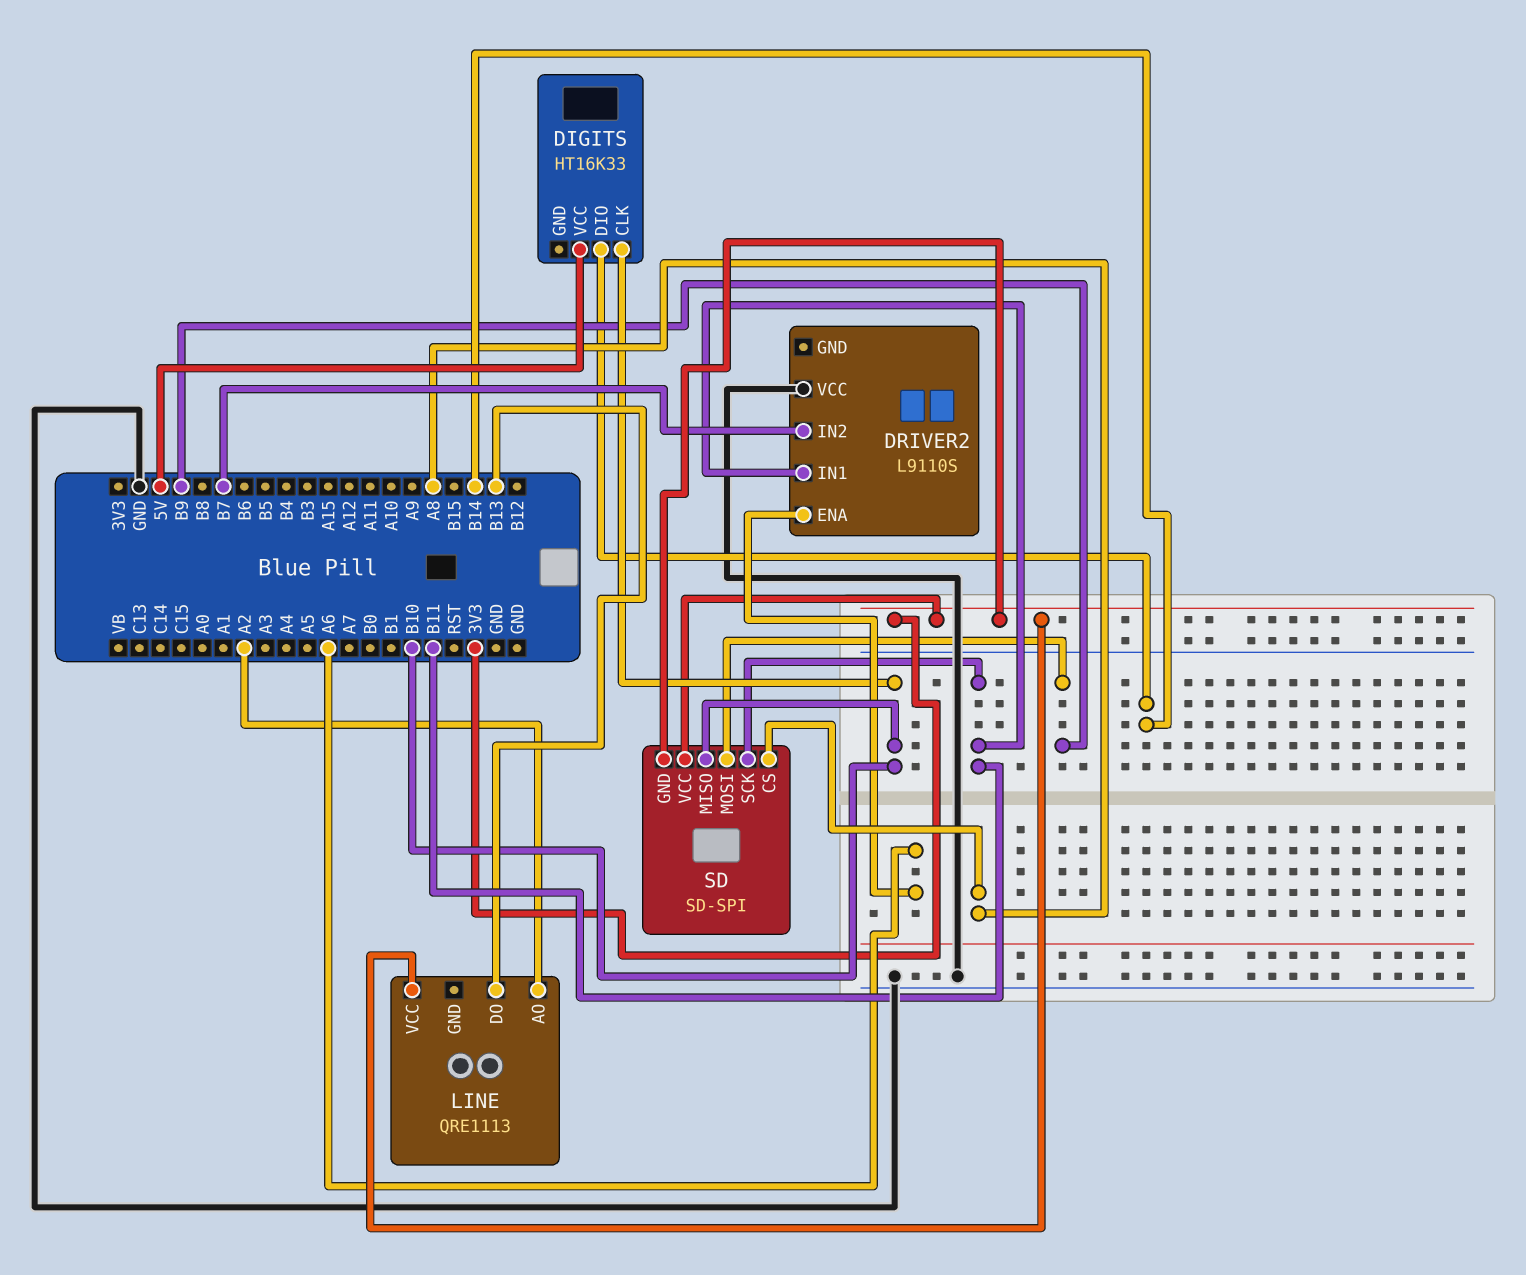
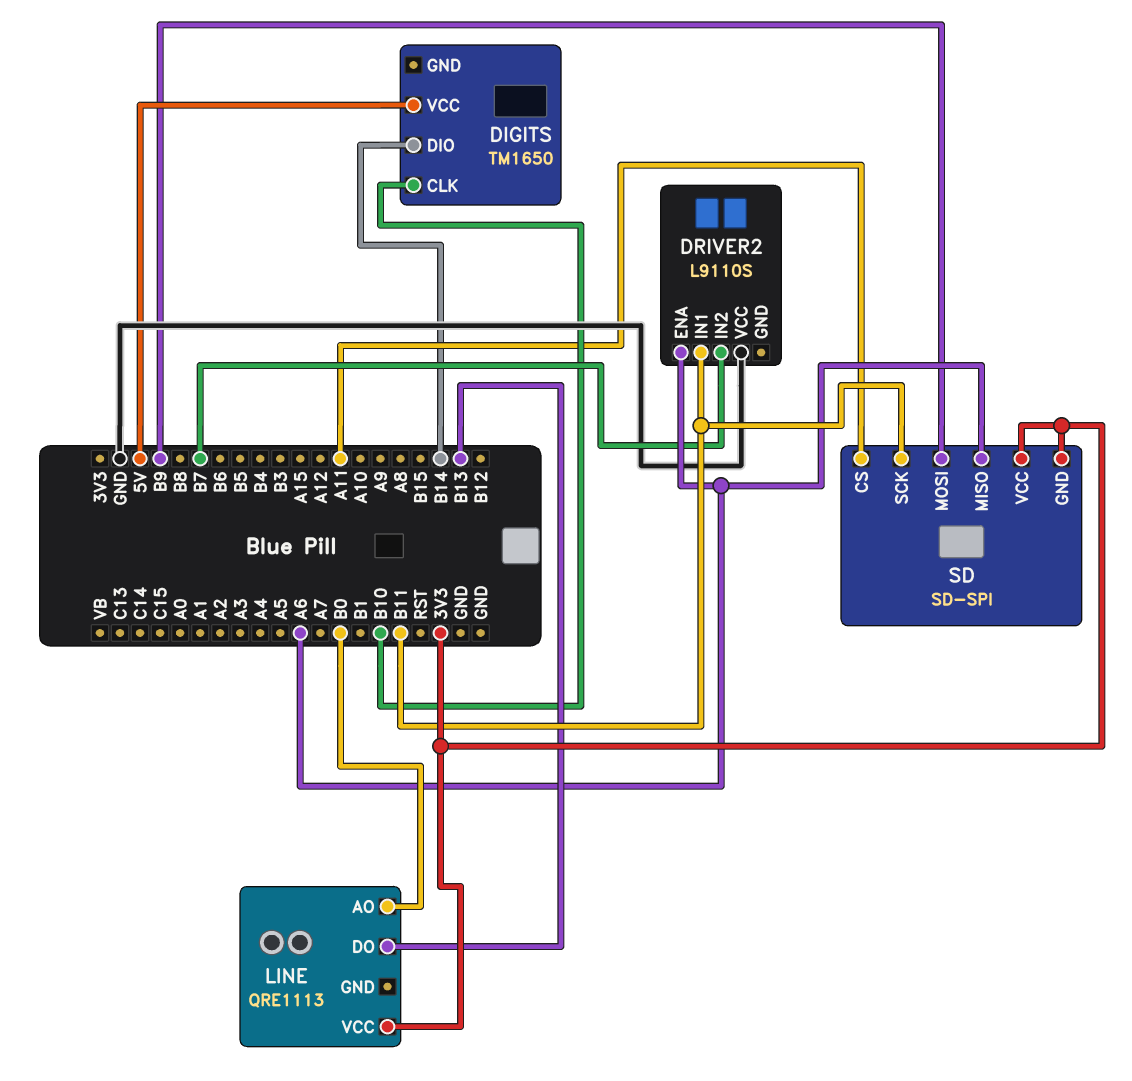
DIGITS: HT16K33 -> TM1650
LINE pin AO: A2 -> B0
SD pin CS: A8 -> A11
SD pin MISO: B10 -> A6

